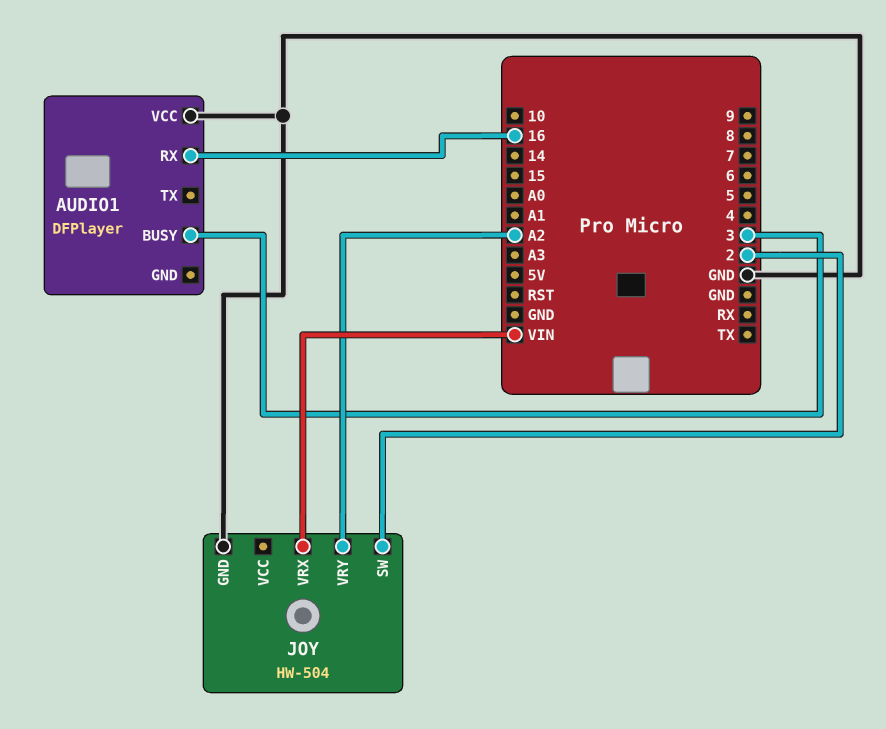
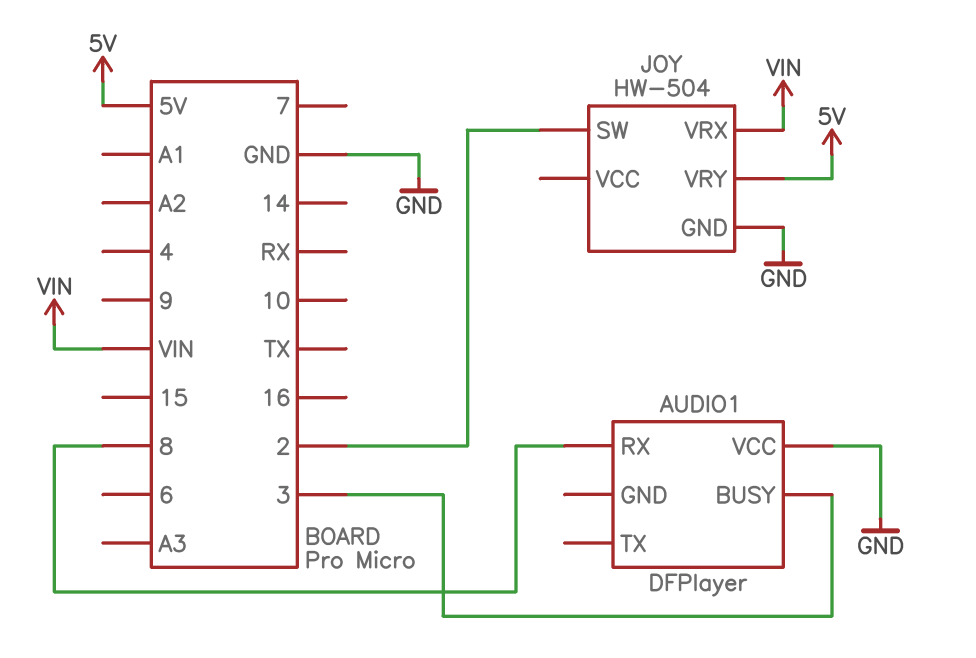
AUDIO1 pin RX: 16 -> 8
JOY pin VRY: A2 -> 5V

